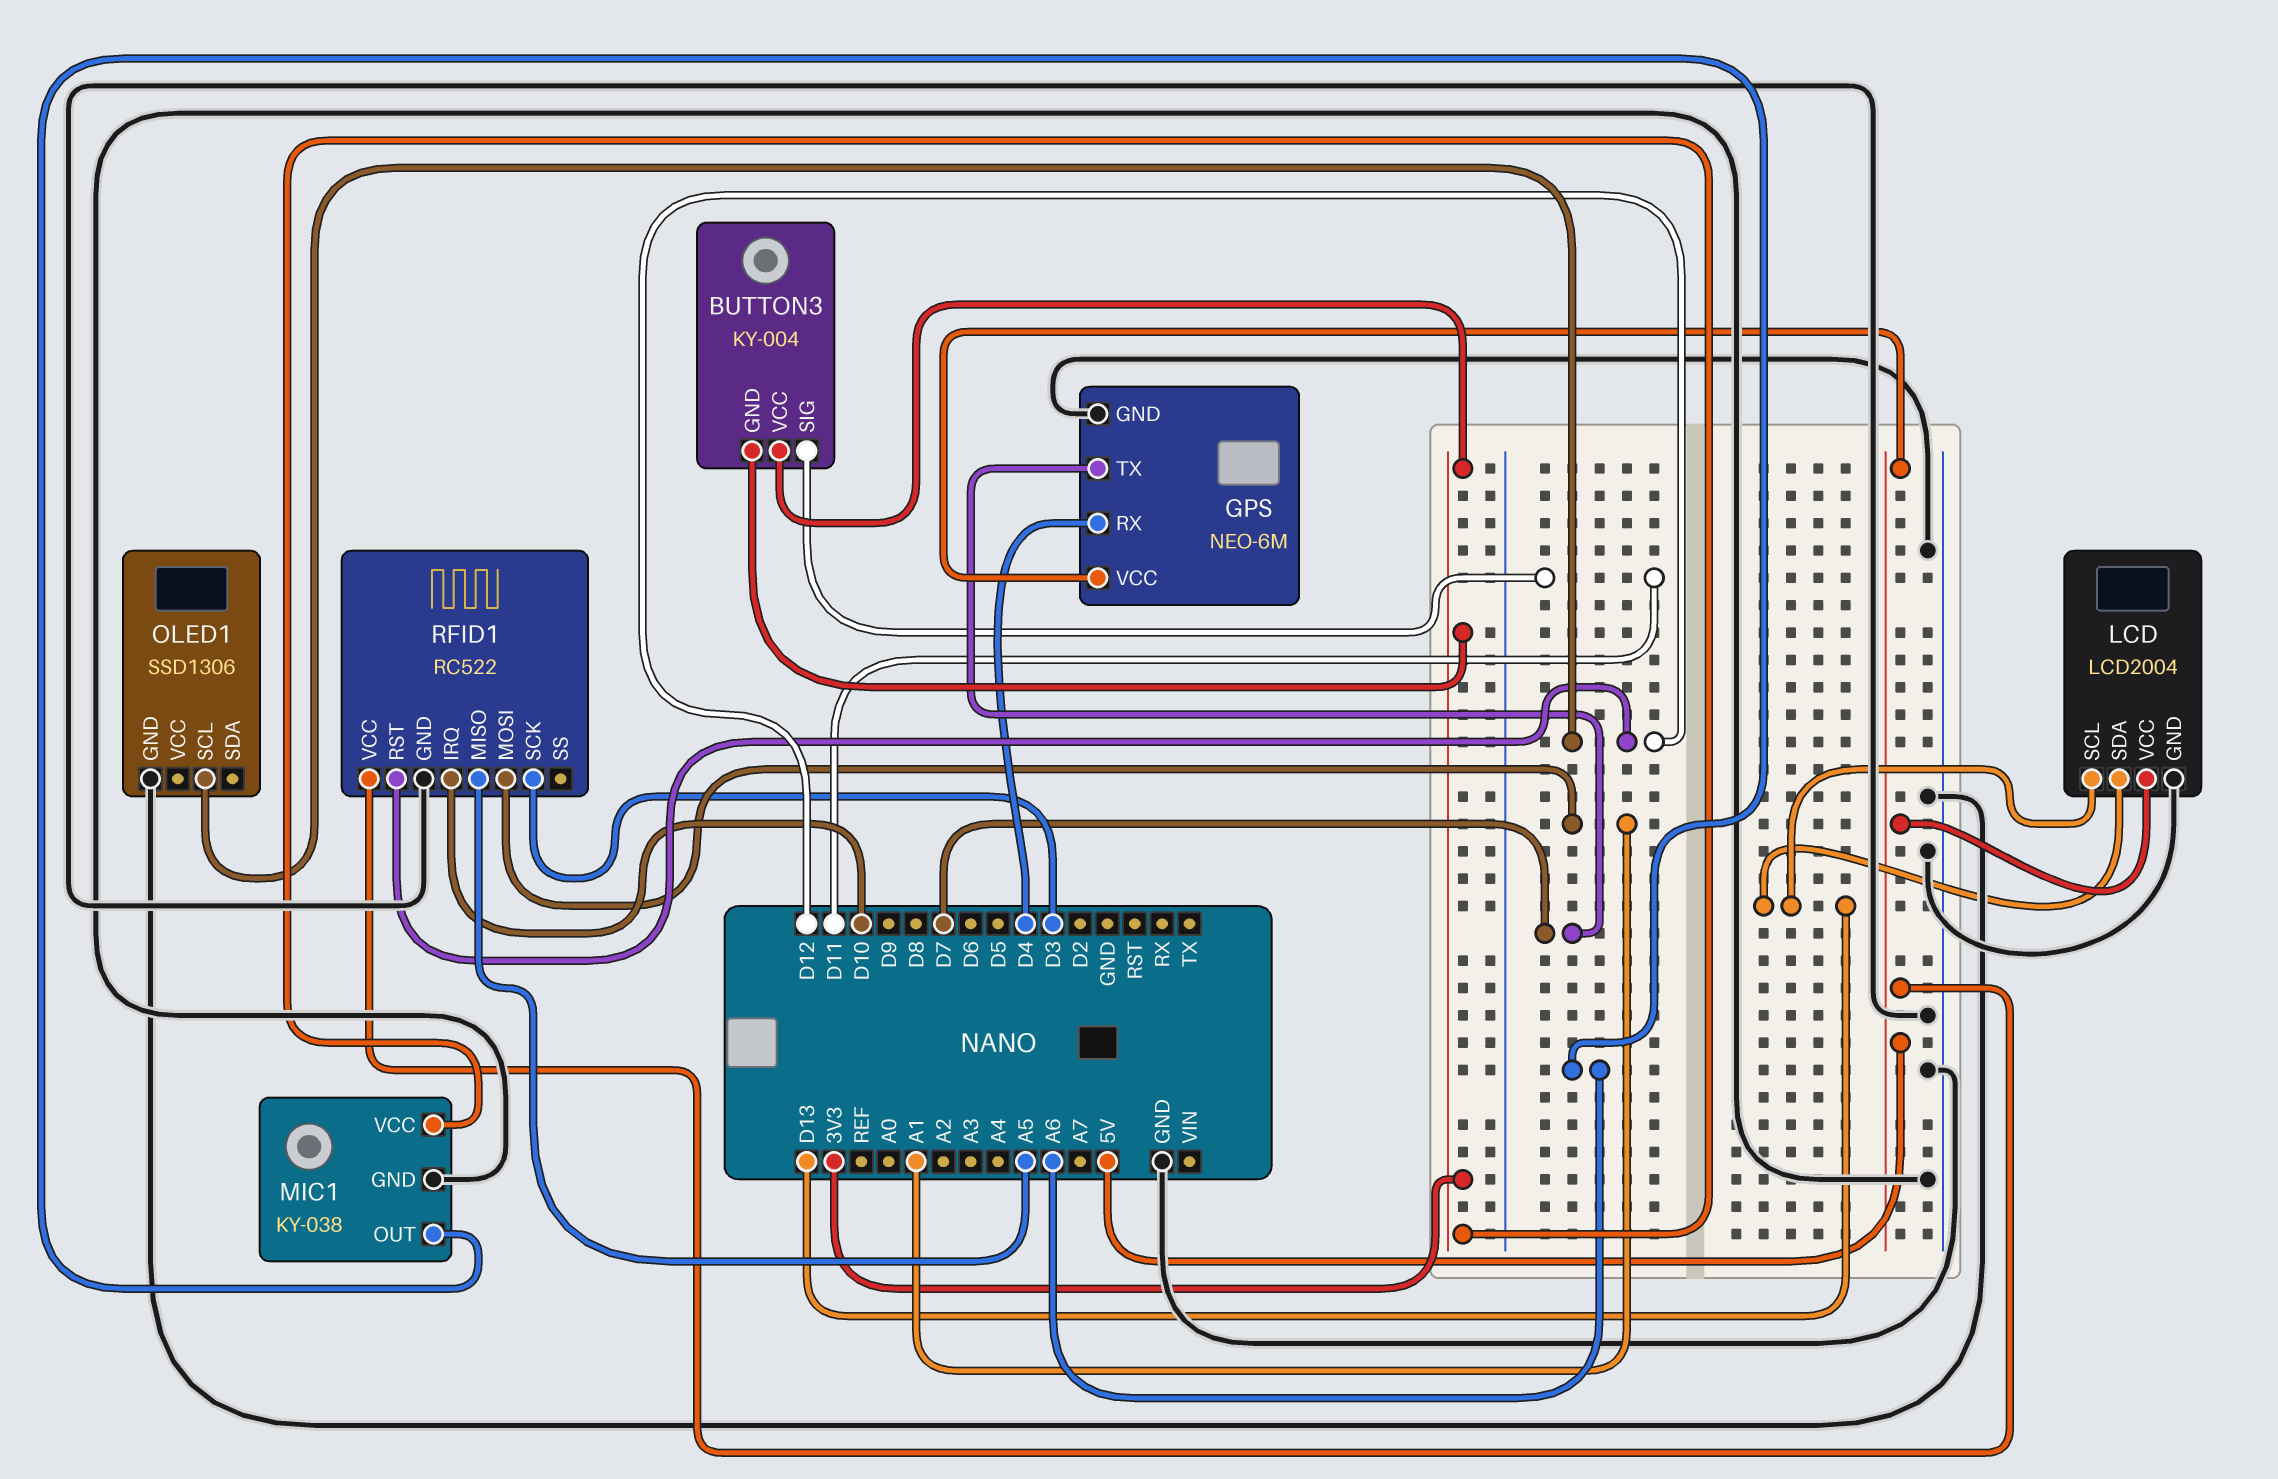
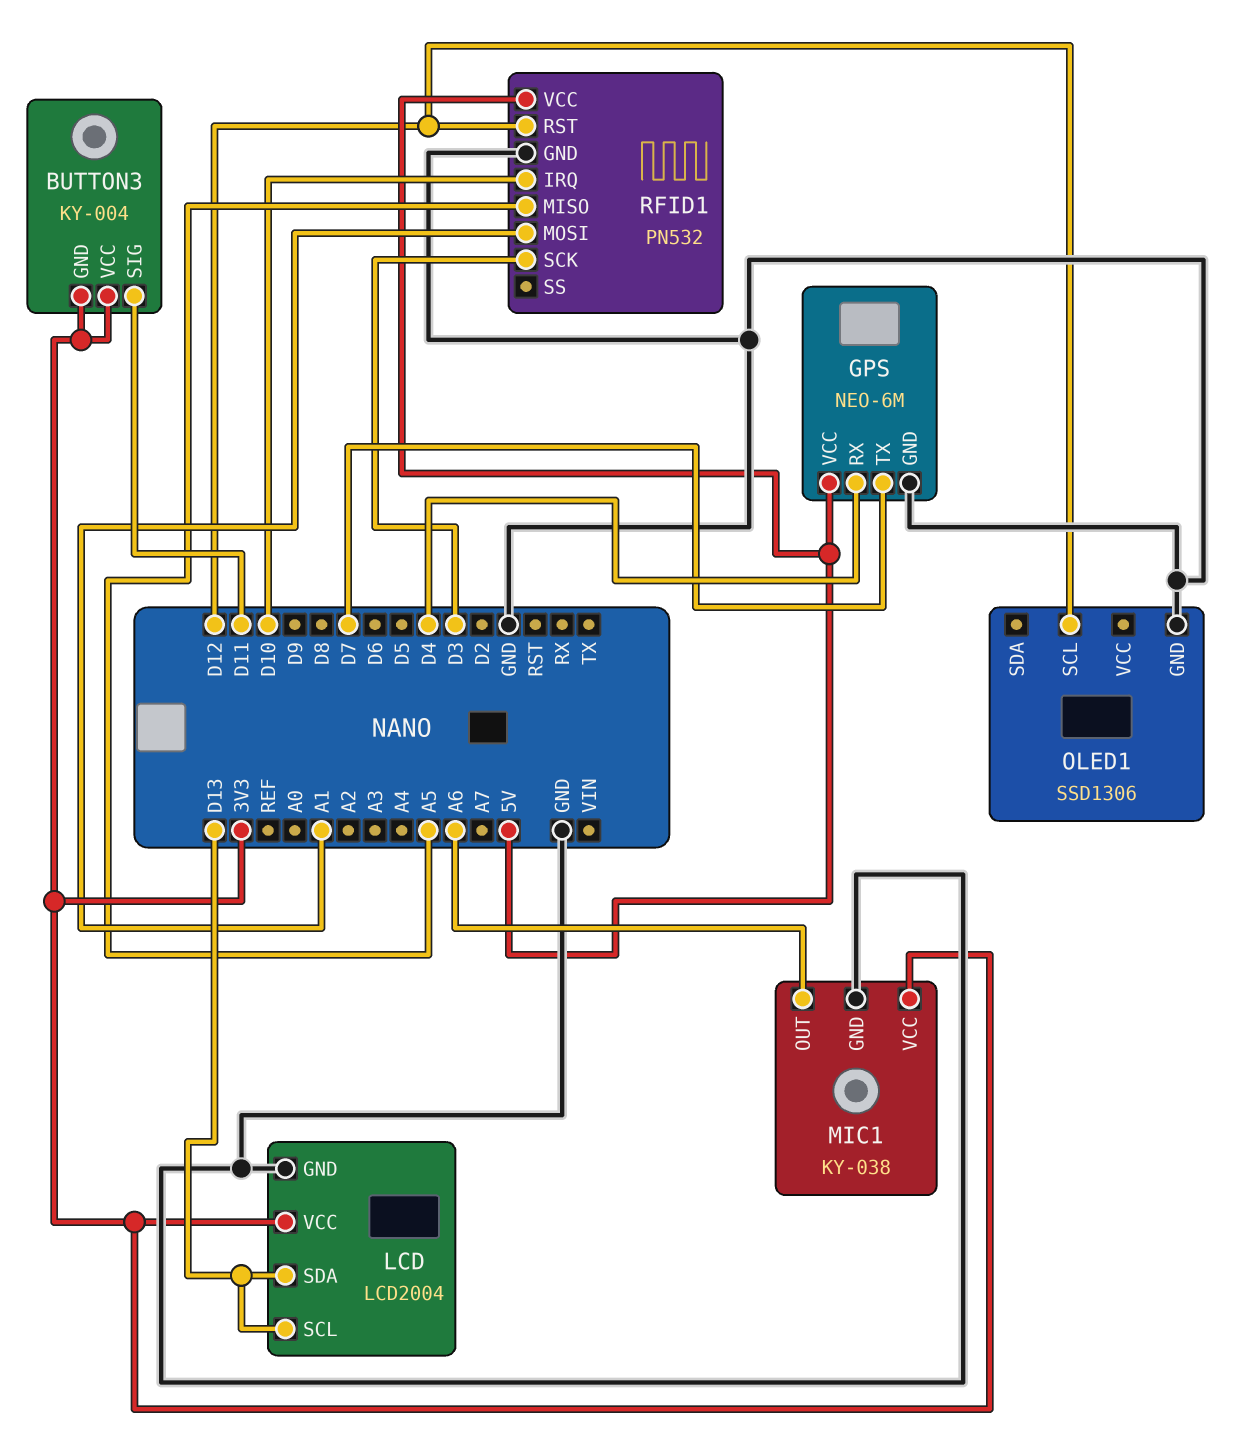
LCD pin VCC: 5V -> 3V3
RFID1: RC522 -> PN532

